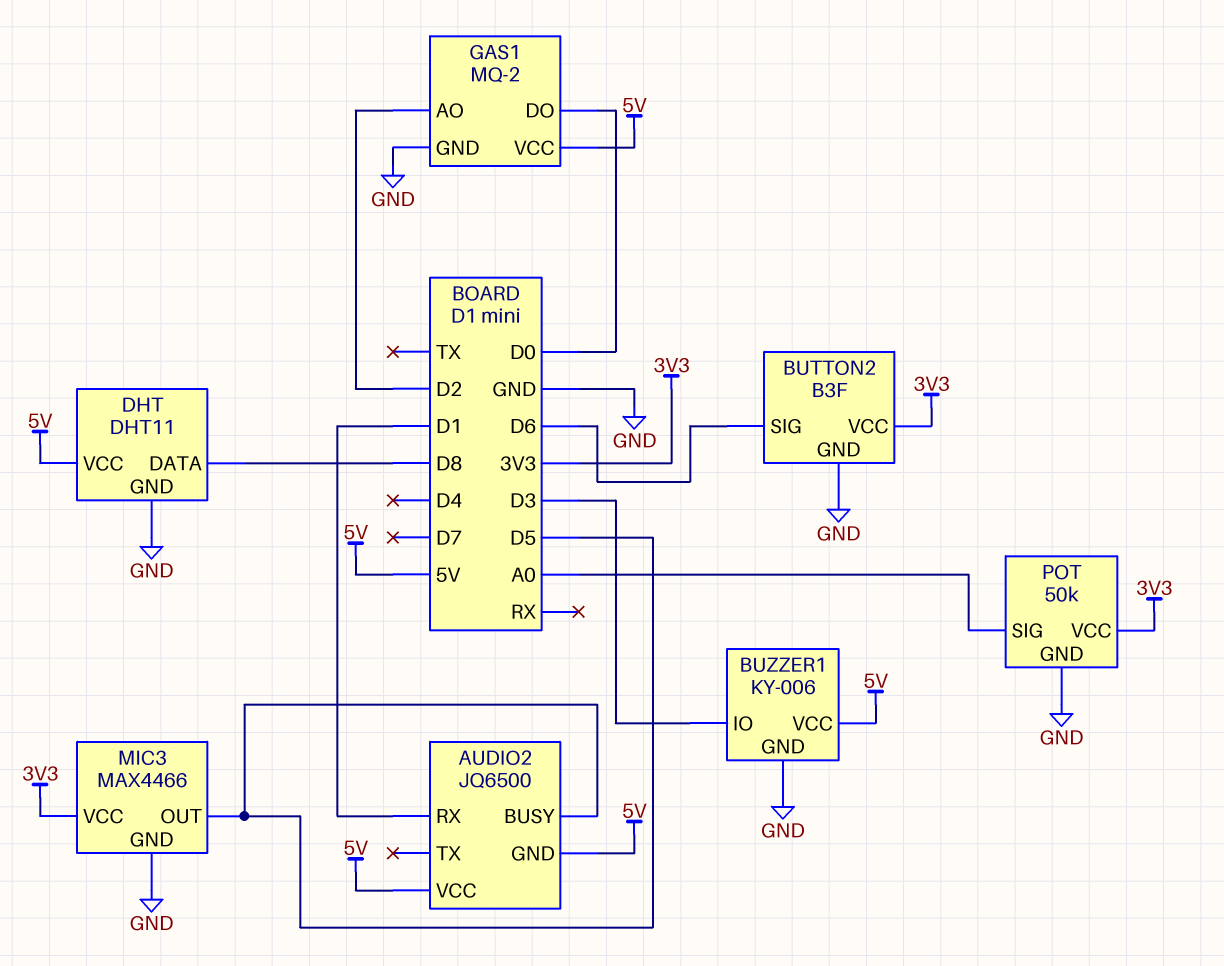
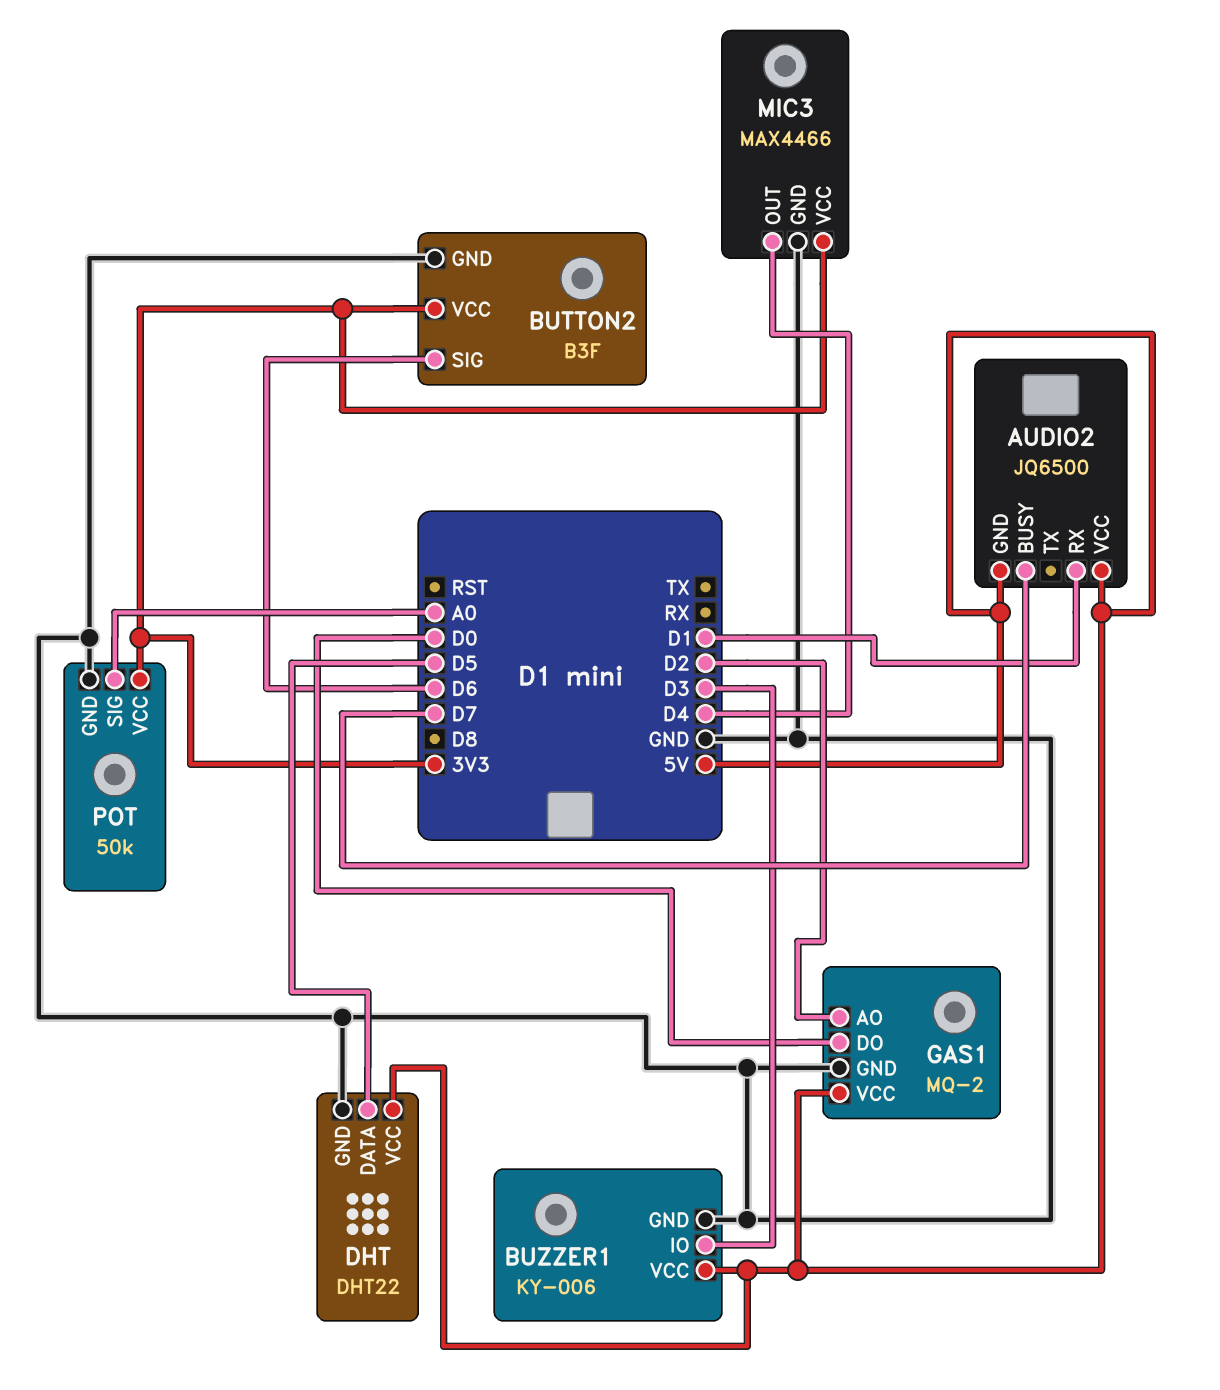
AUDIO2 pin BUSY: D5 -> D7
DHT: DHT11 -> DHT22
DHT pin DATA: D8 -> D5
MIC3 pin OUT: D5 -> D4

